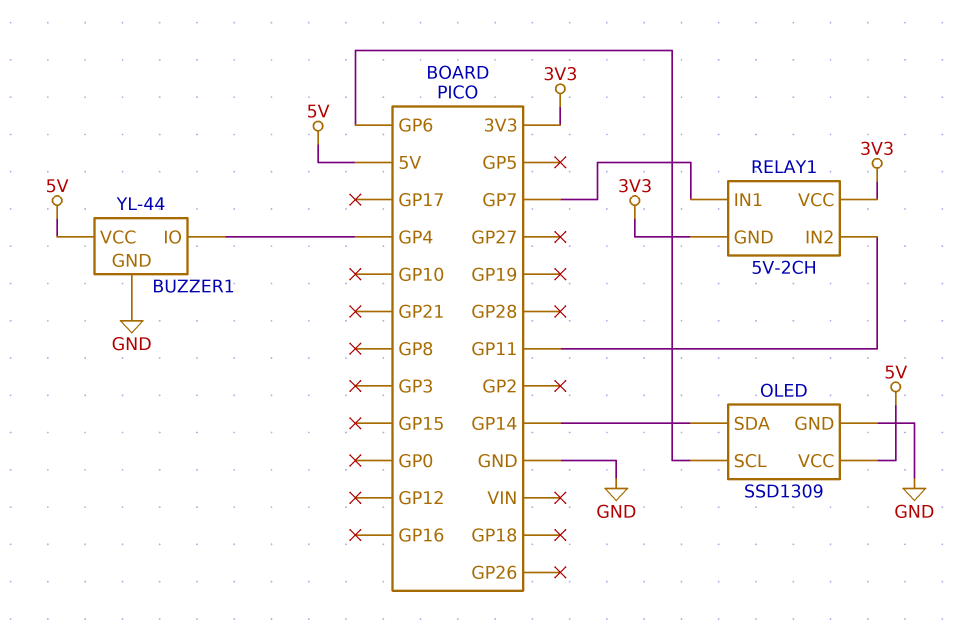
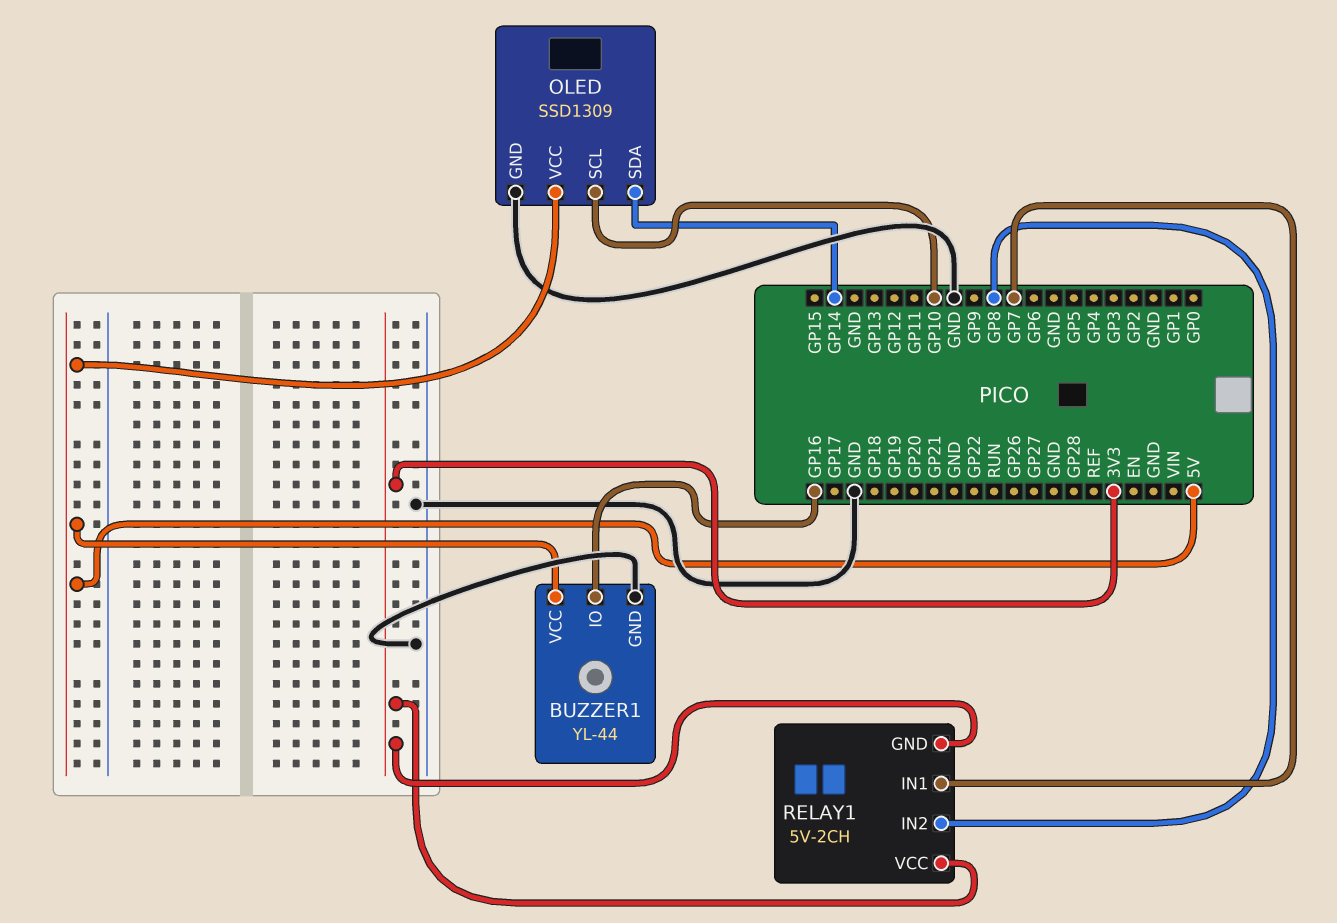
BUZZER1 pin IO: GP4 -> GP16
OLED pin SCL: GP6 -> GP10
RELAY1 pin IN2: GP11 -> GP8

